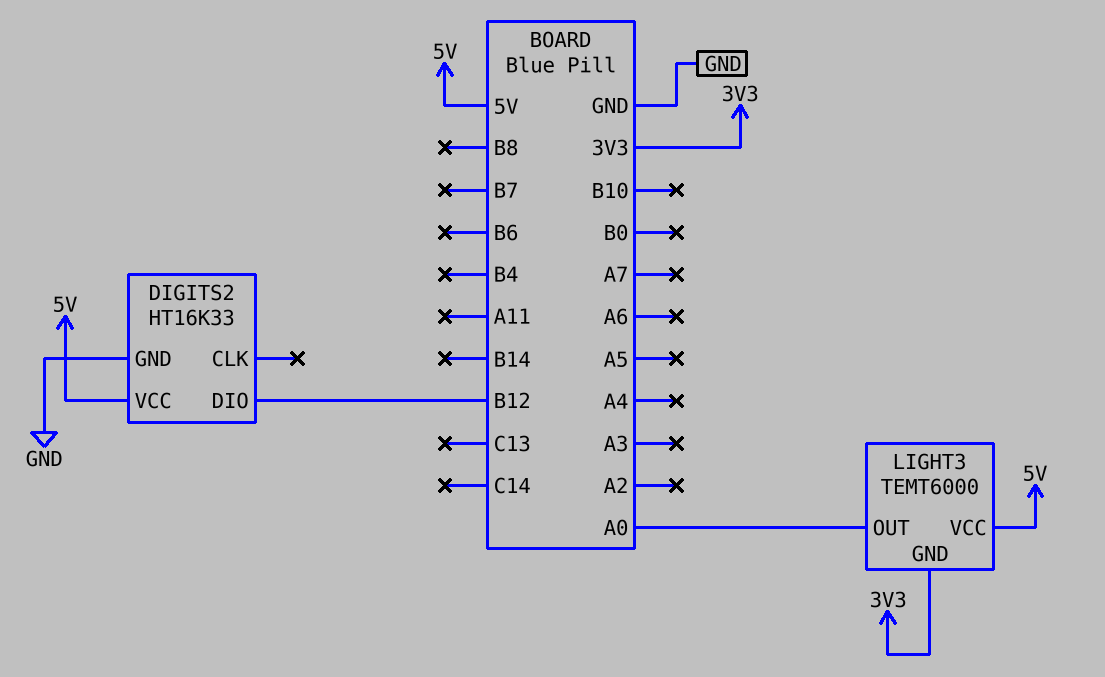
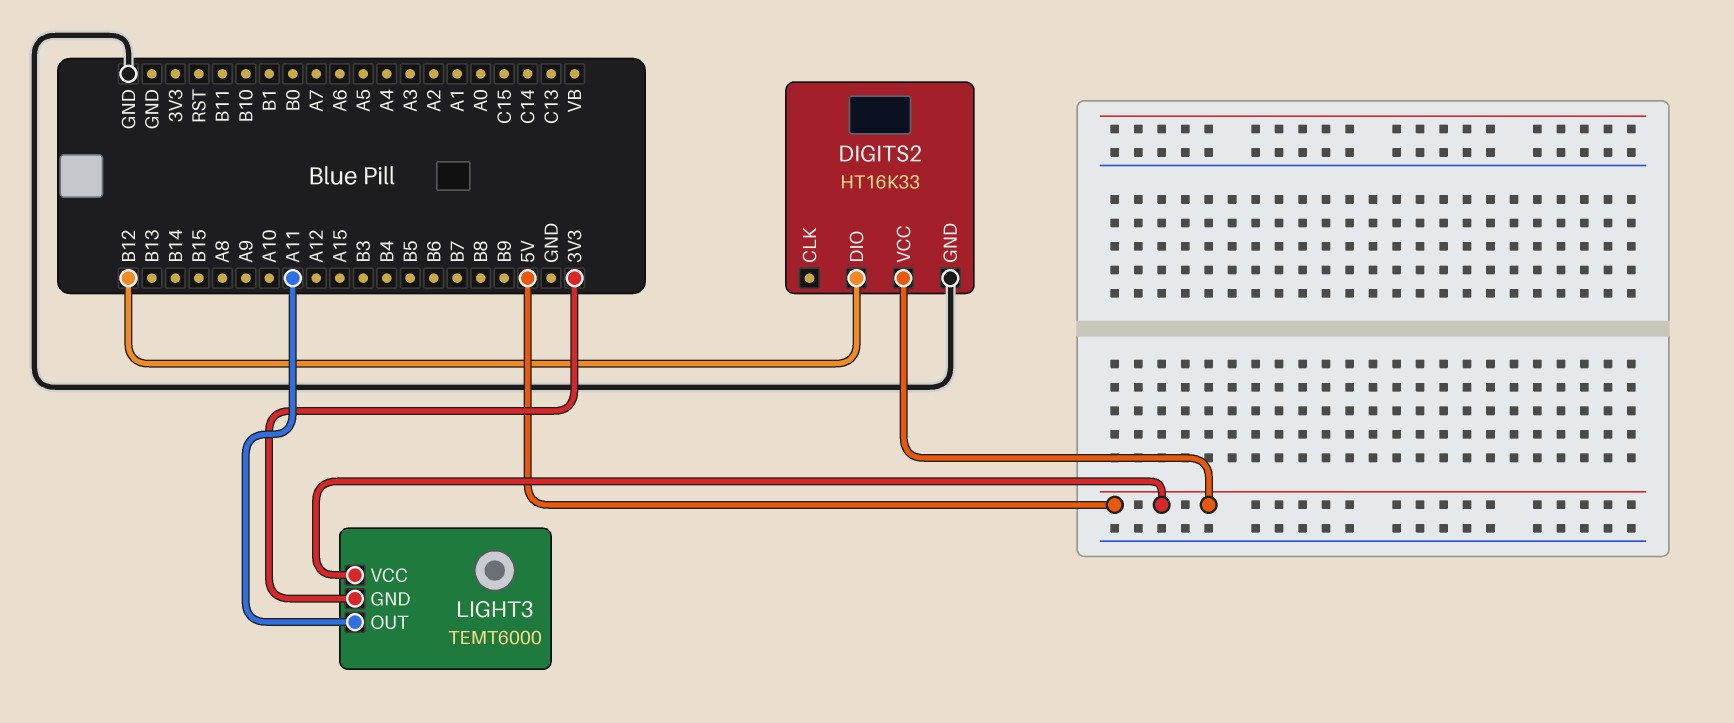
LIGHT3 pin OUT: A0 -> A11

